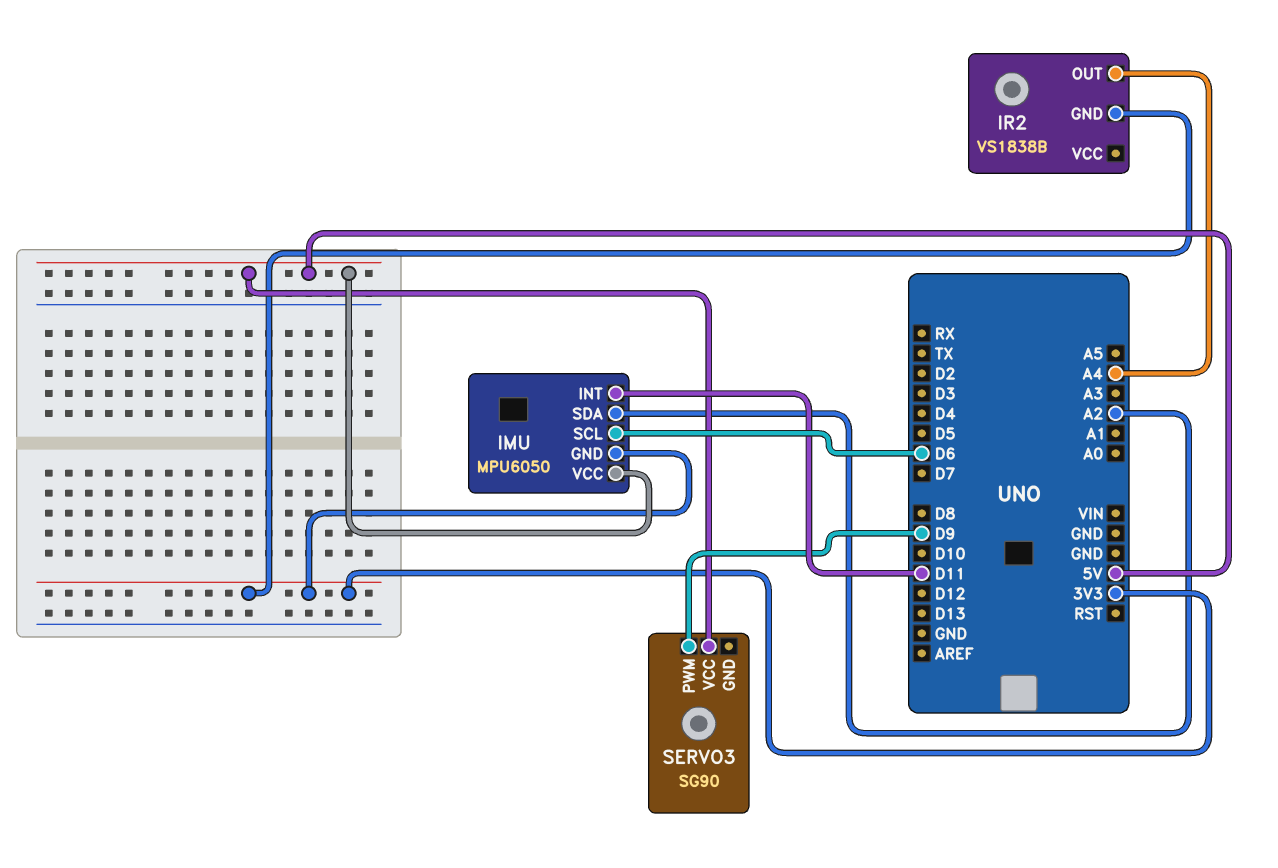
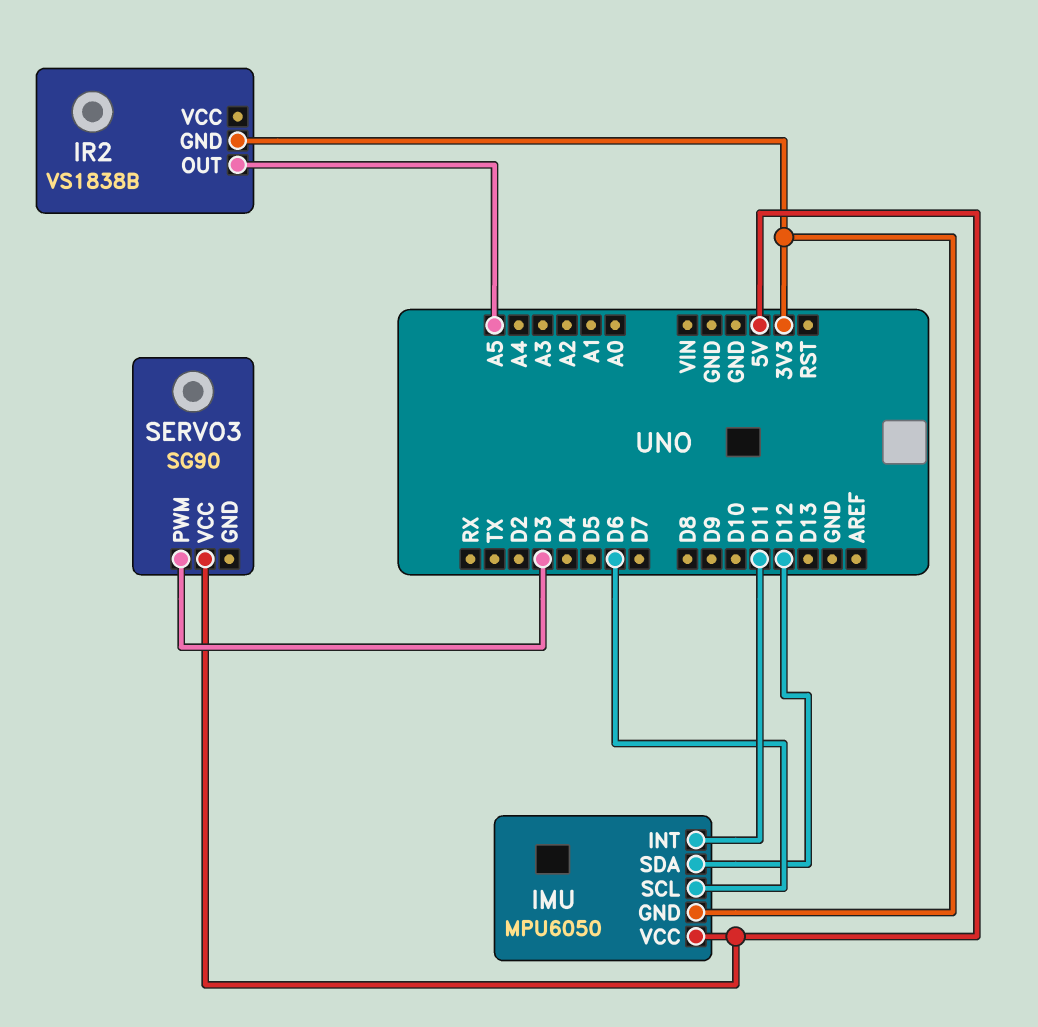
IMU pin SDA: A2 -> D12
IR2 pin OUT: A4 -> A5
SERVO3 pin PWM: D9 -> D3

